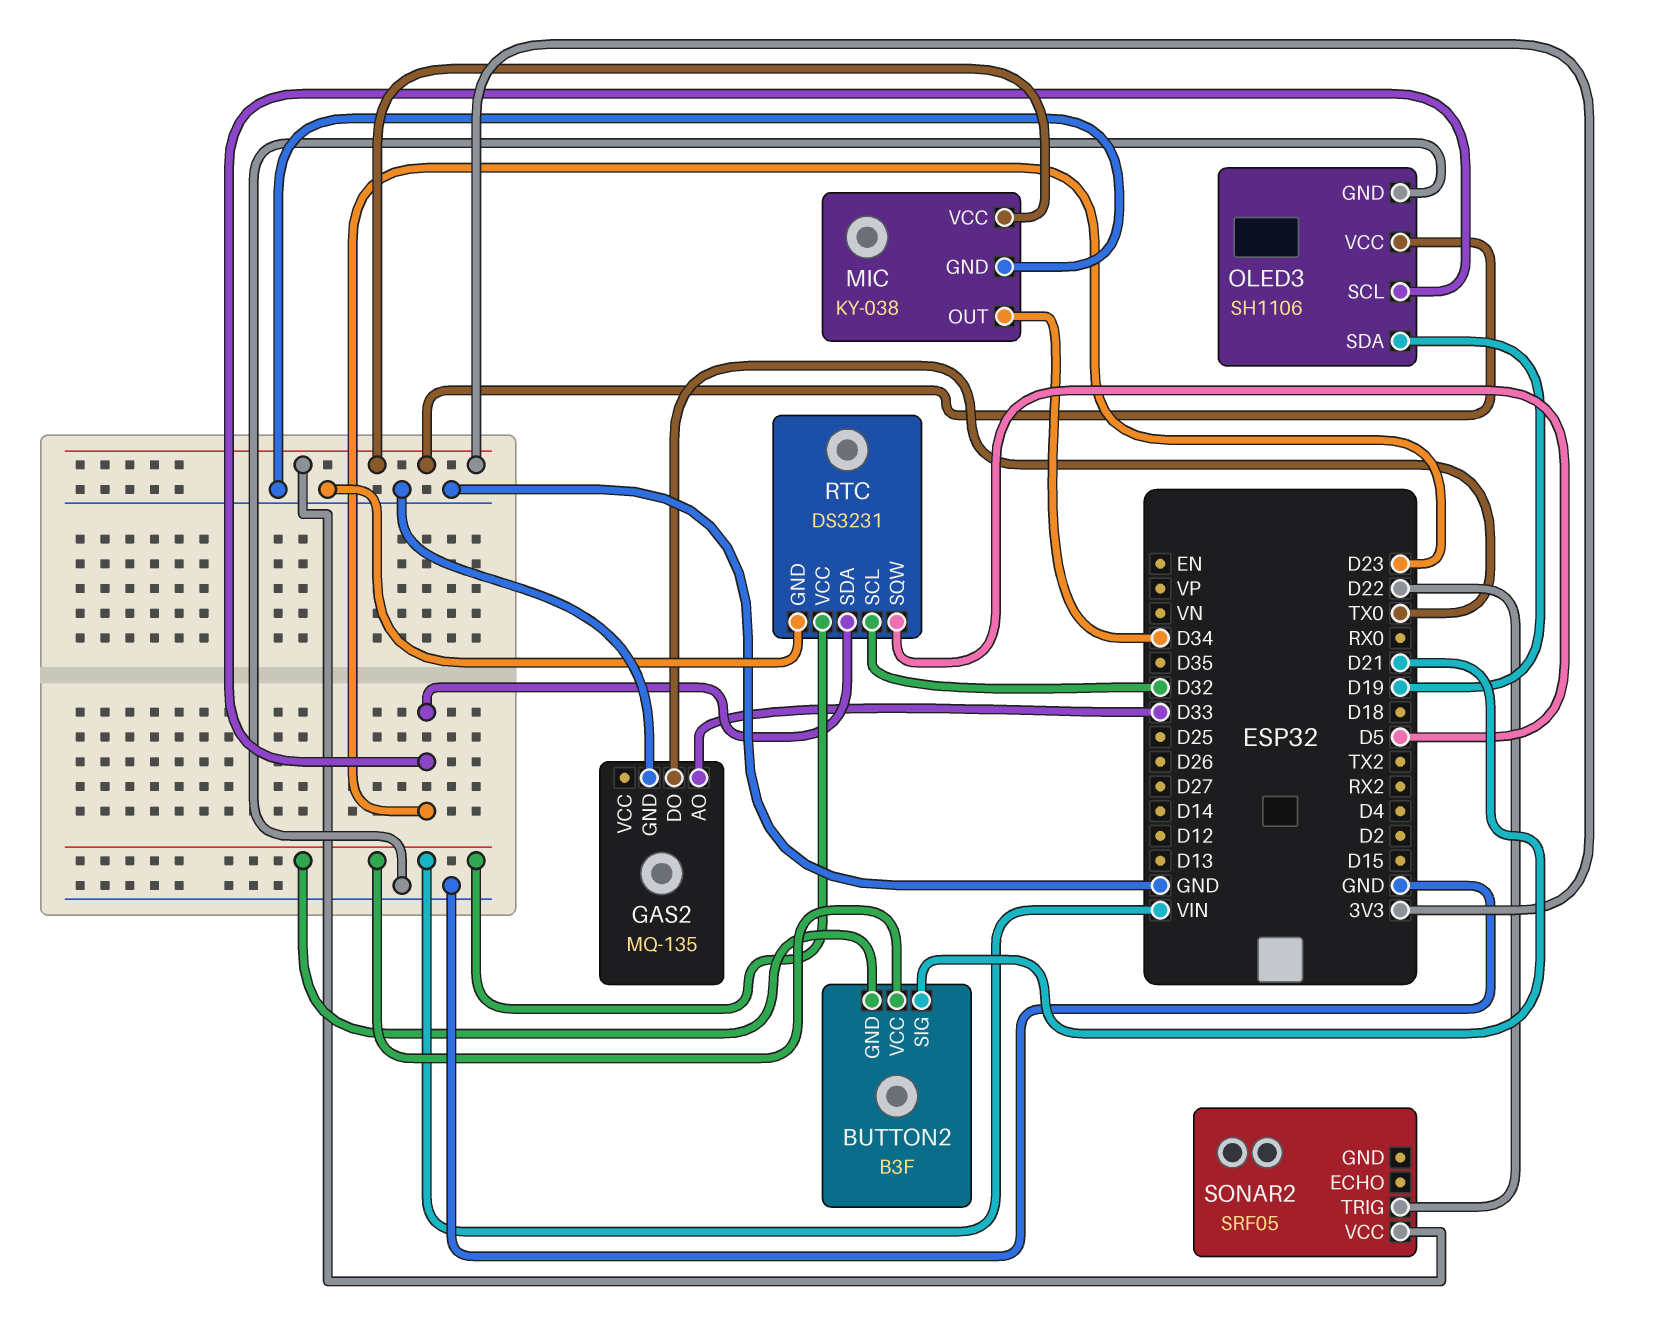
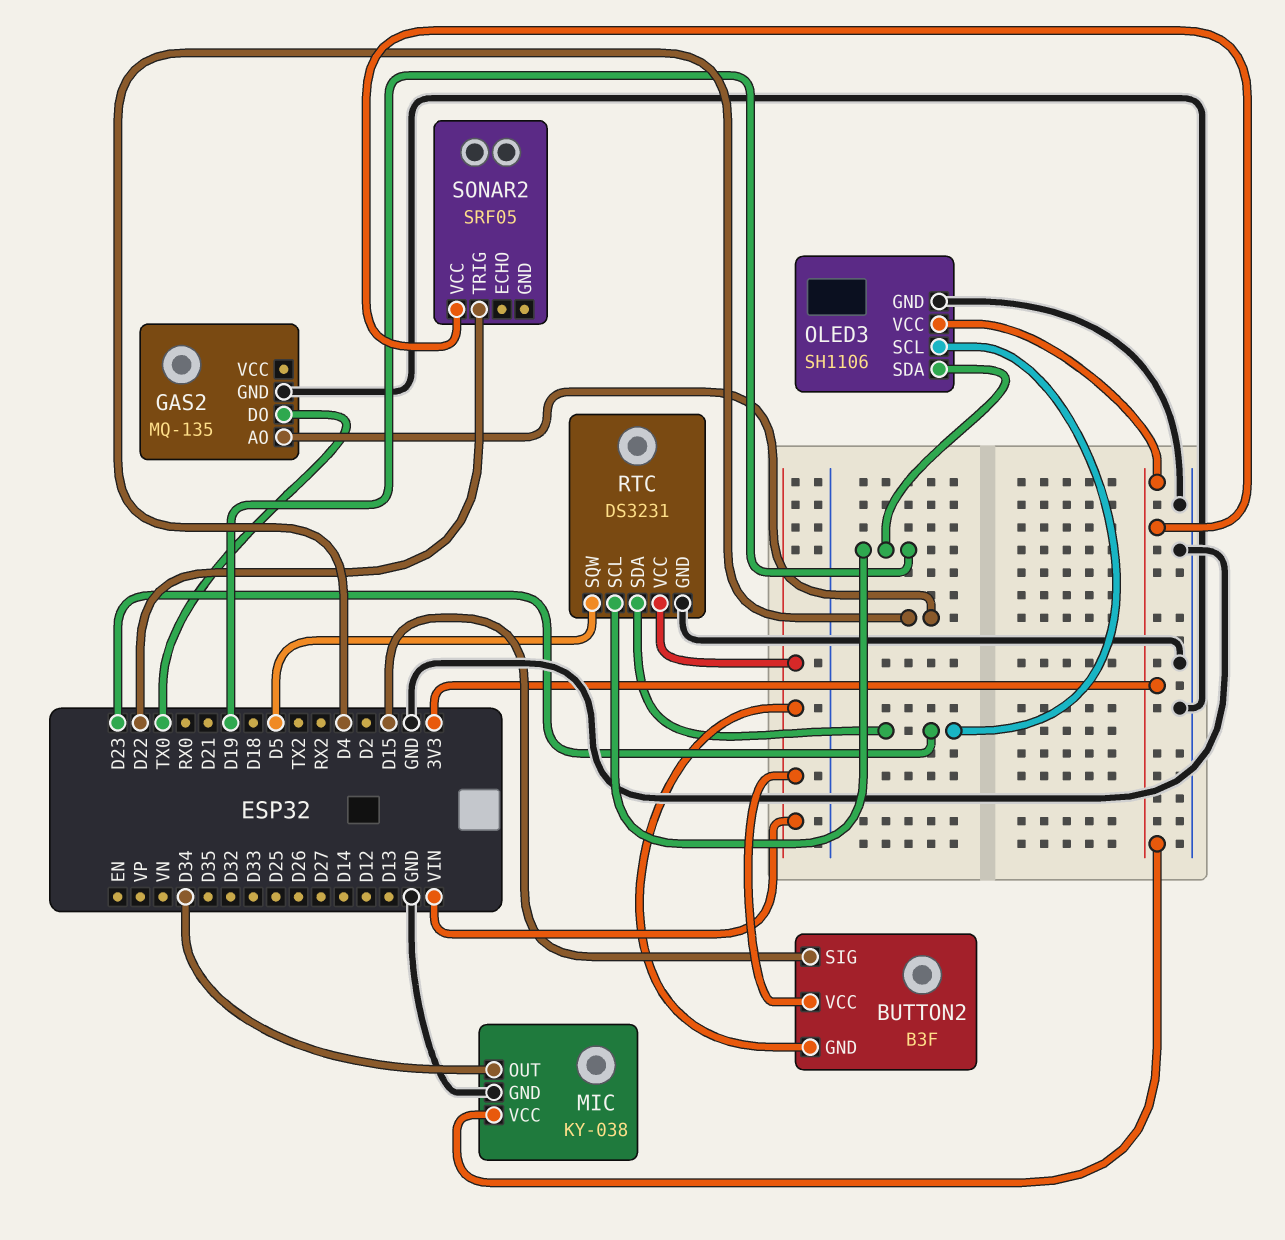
BUTTON2 pin SIG: D21 -> D15
GAS2 pin AO: D33 -> D4
RTC pin SCL: D32 -> D19

